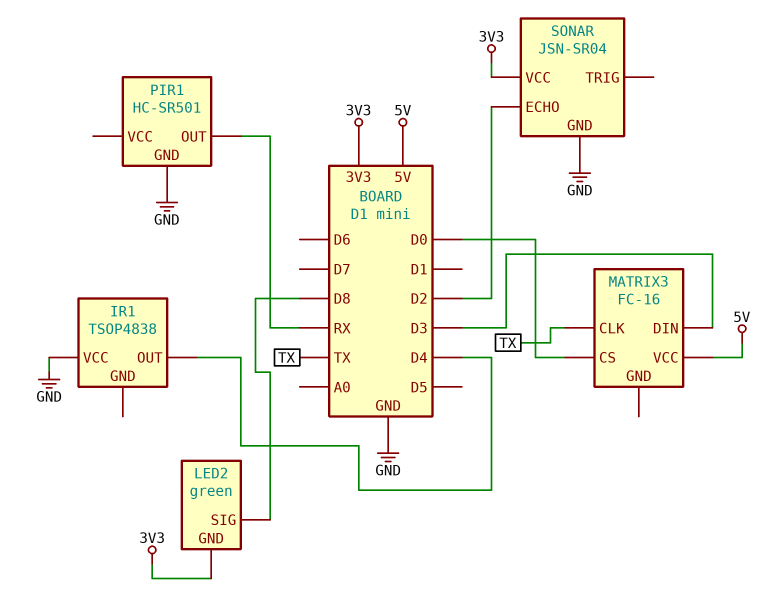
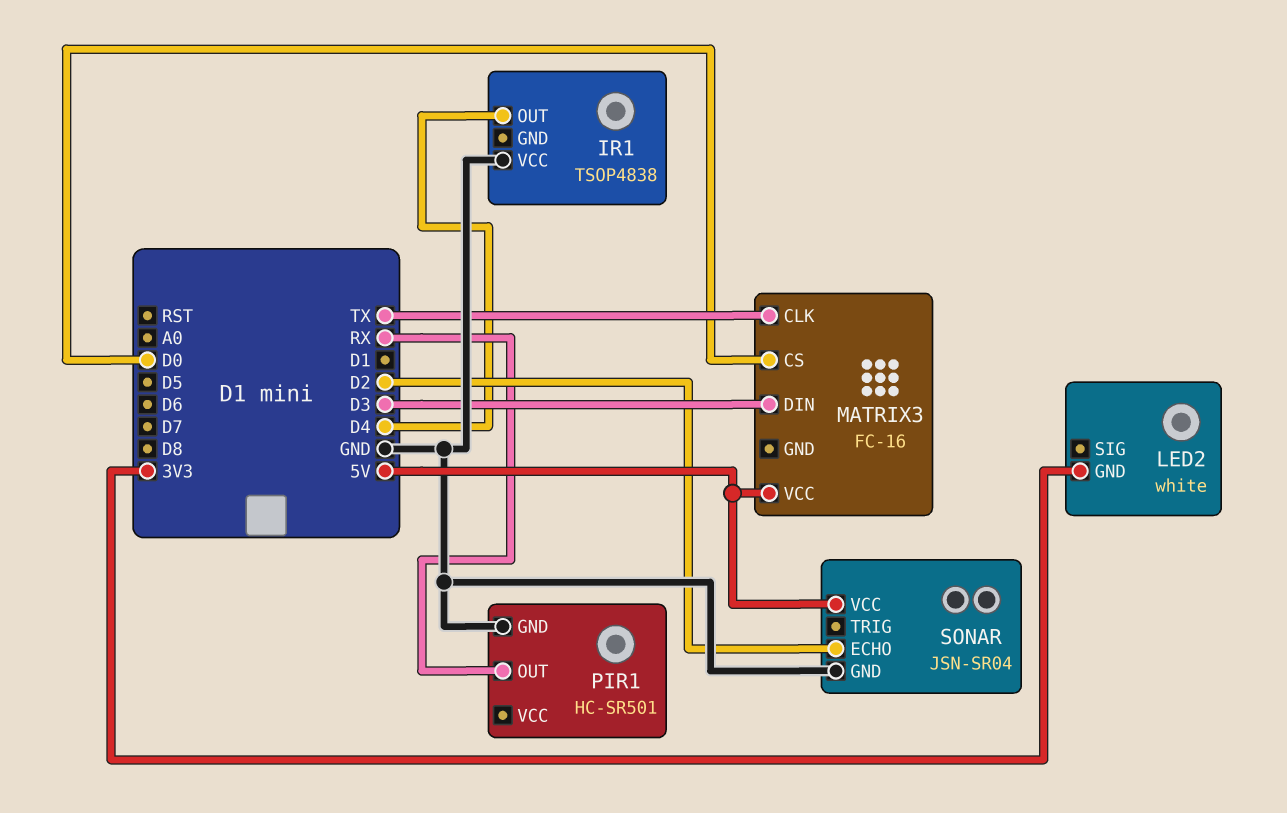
LED2: green -> white
LED2 pin SIG: D8 -> none
SONAR pin VCC: 3V3 -> 5V

